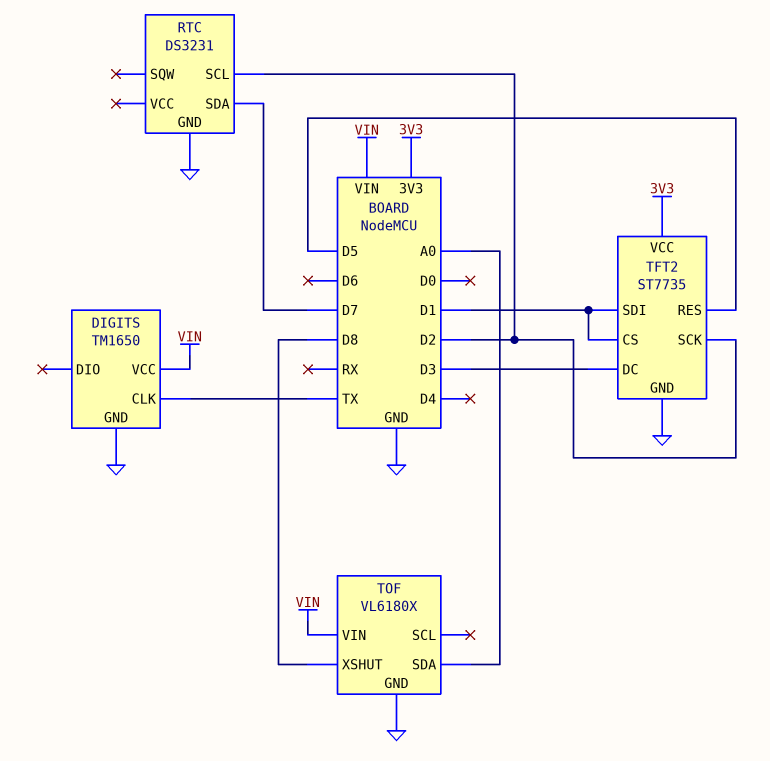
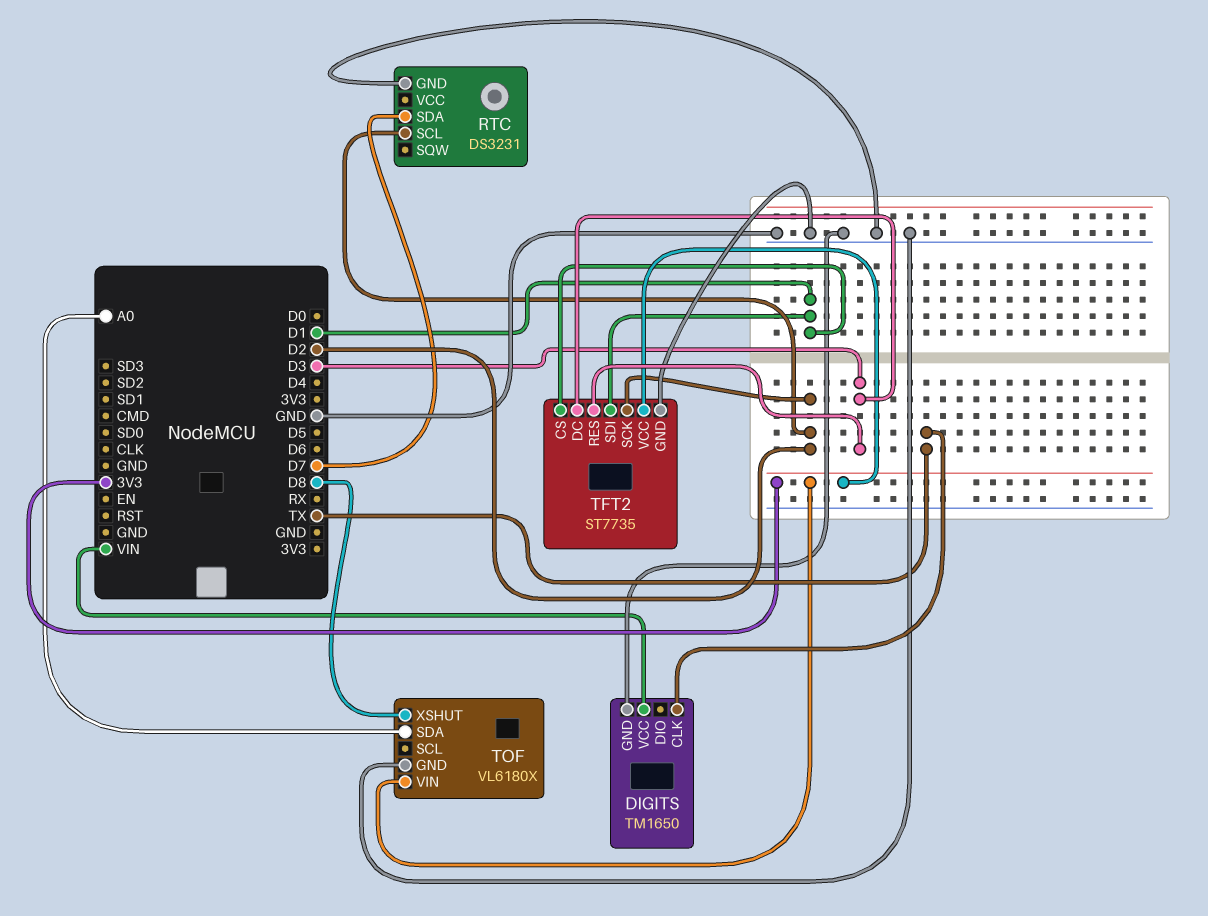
TFT2 pin RES: D5 -> D3
TOF pin VIN: VIN -> 3V3

